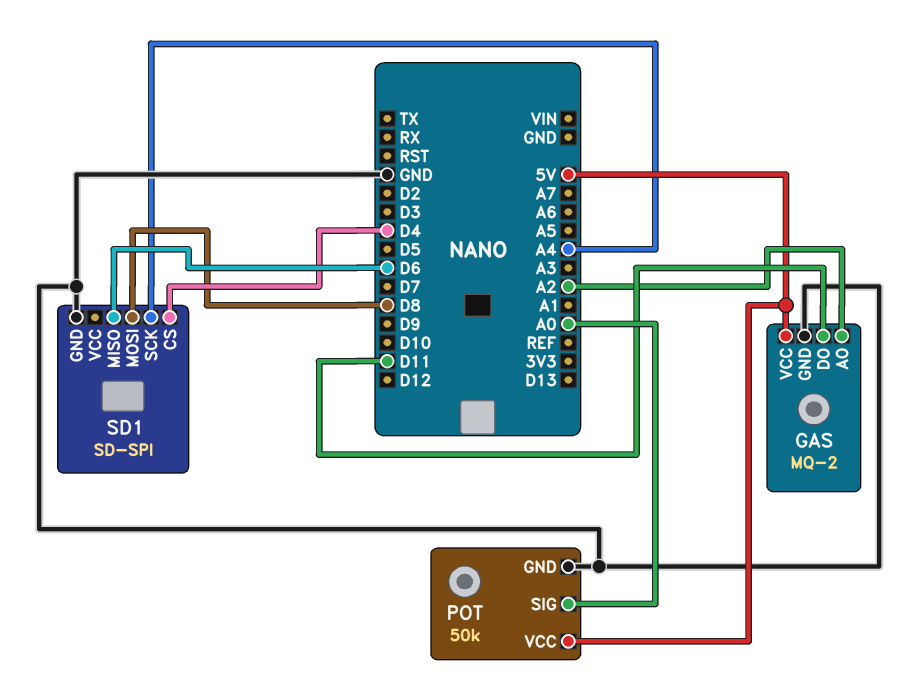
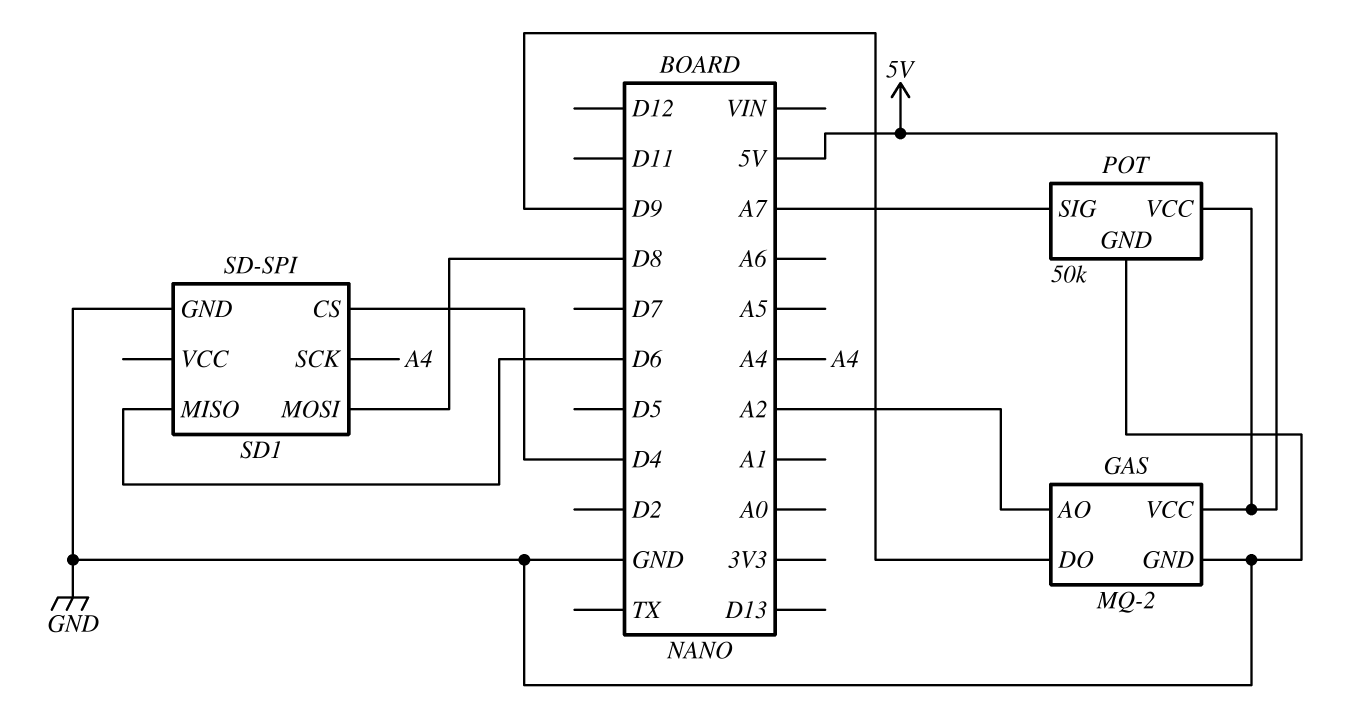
GAS pin DO: D11 -> D9
POT pin SIG: A0 -> A7

